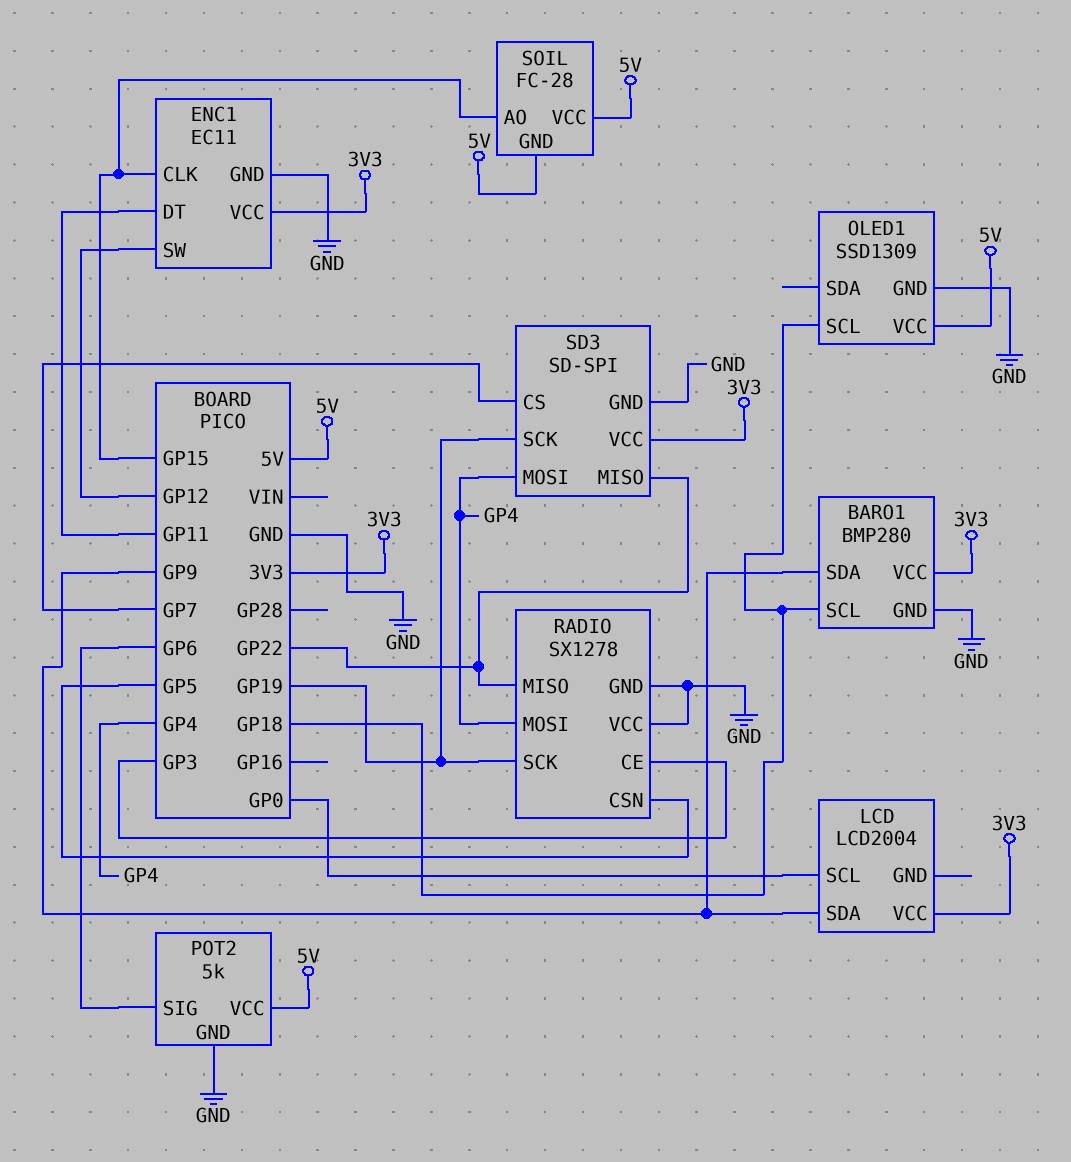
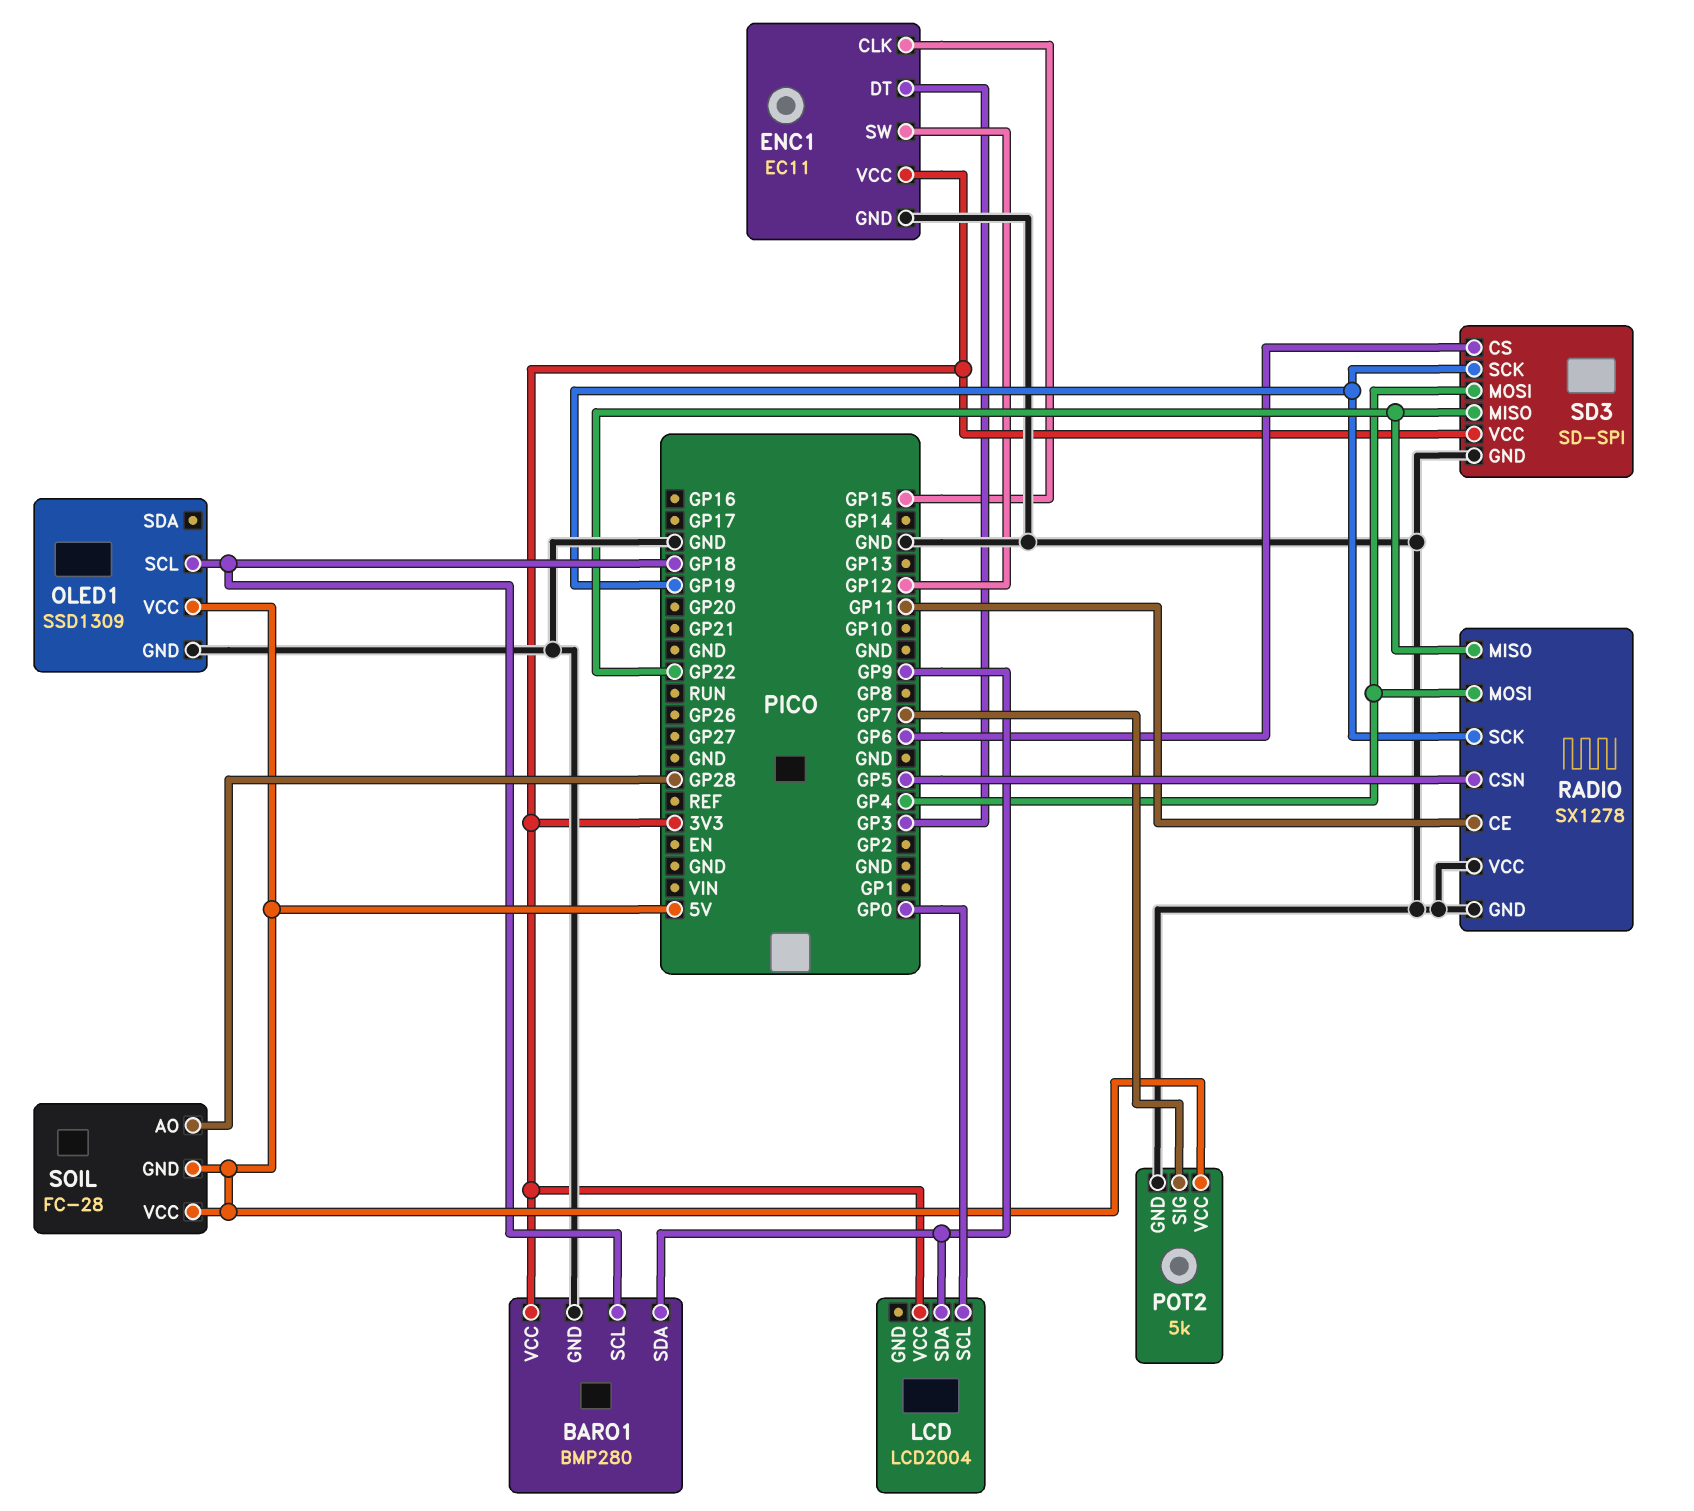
ENC1 pin DT: GP11 -> GP3
POT2 pin SIG: GP6 -> GP7
RADIO pin CE: GP3 -> GP11
SD3 pin CS: GP7 -> GP6
SOIL pin AO: GP15 -> GP28

